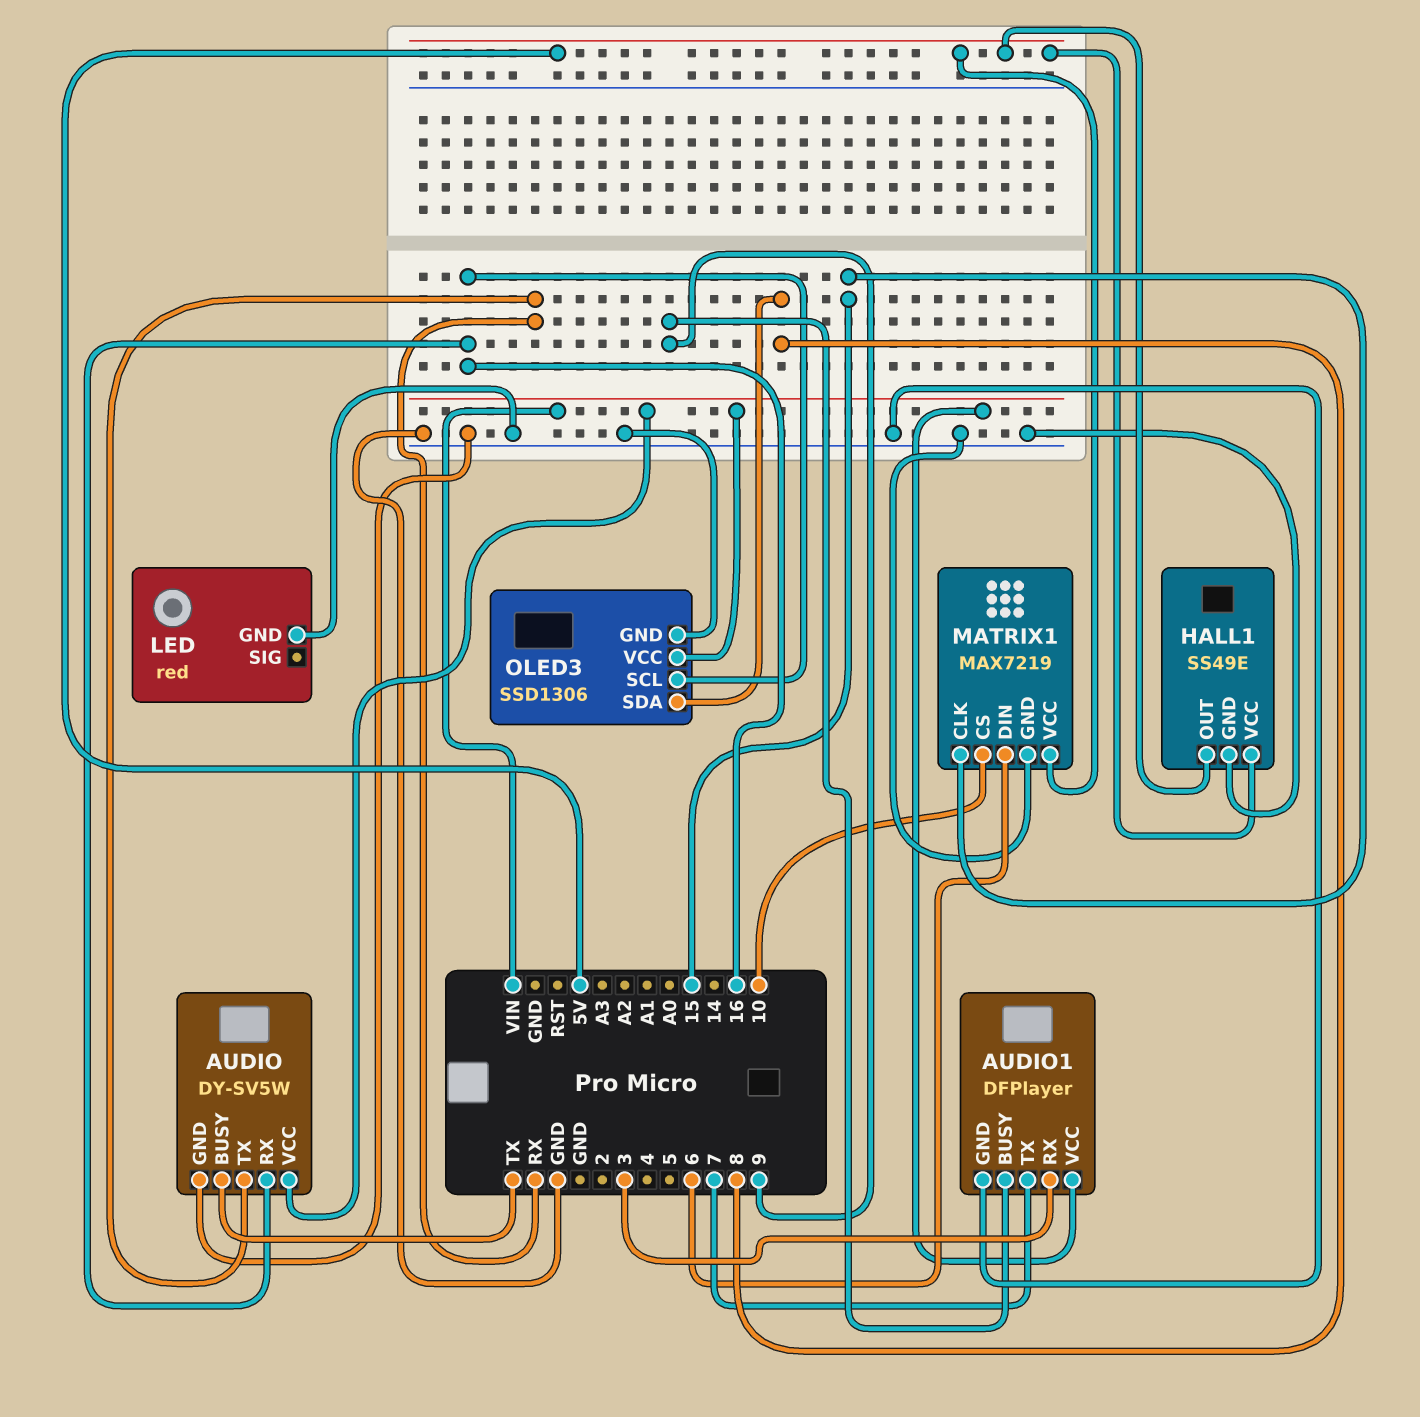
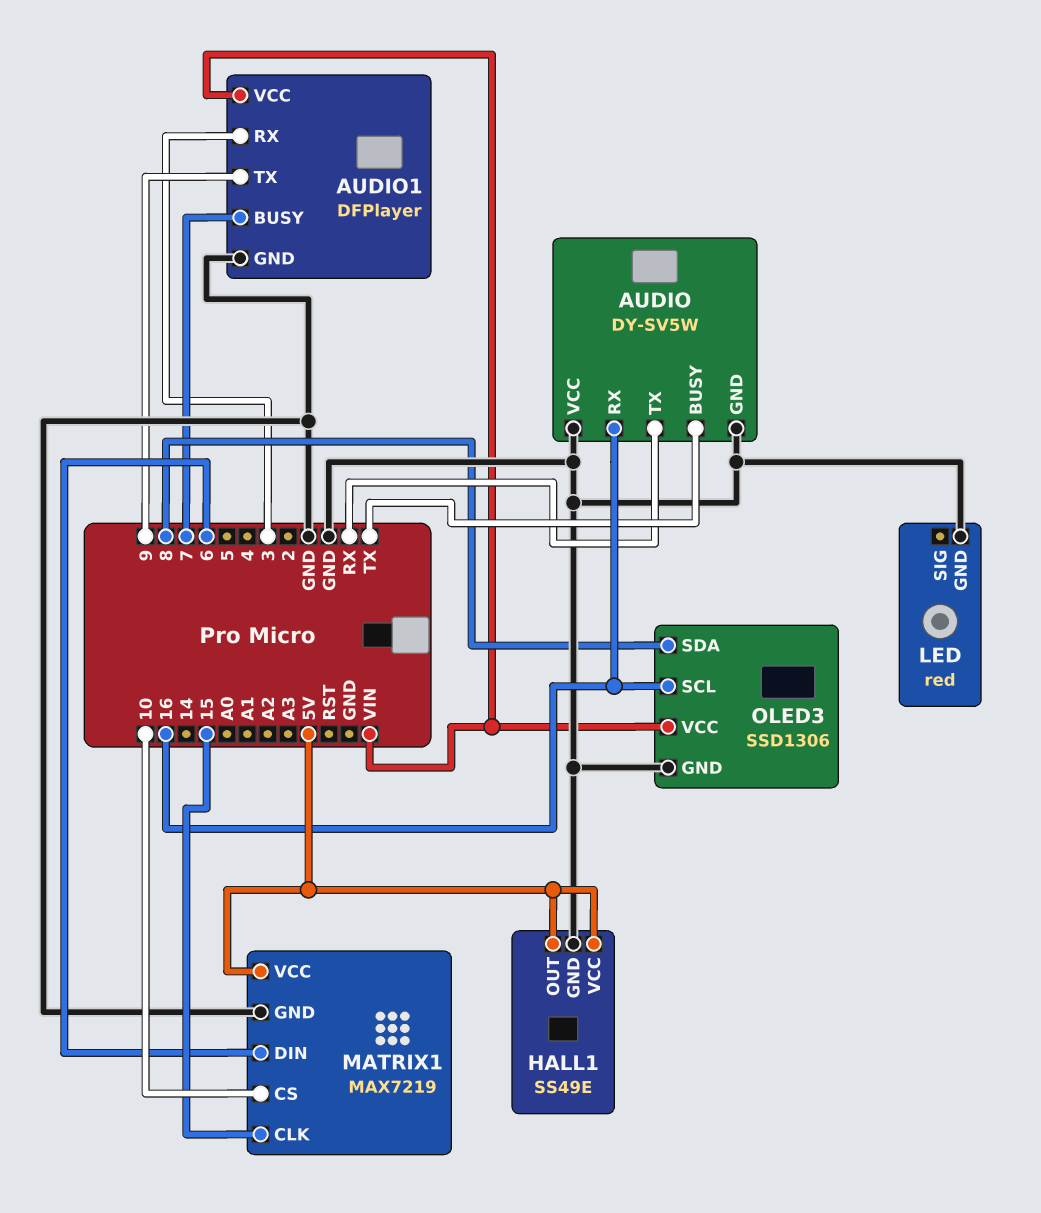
AUDIO pin VCC: VIN -> GND
AUDIO1 pin BUSY: 9 -> 7
AUDIO1 pin TX: 7 -> 9

